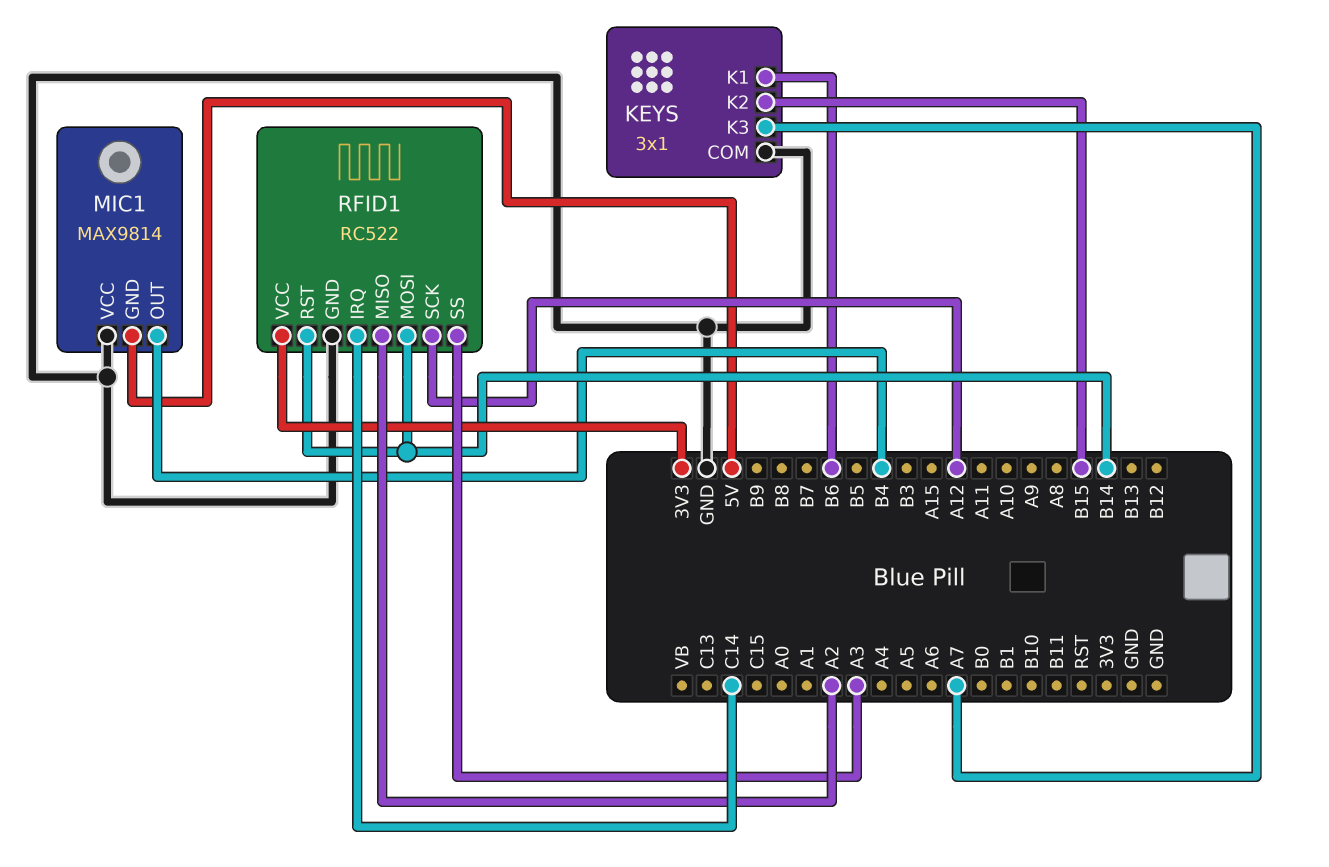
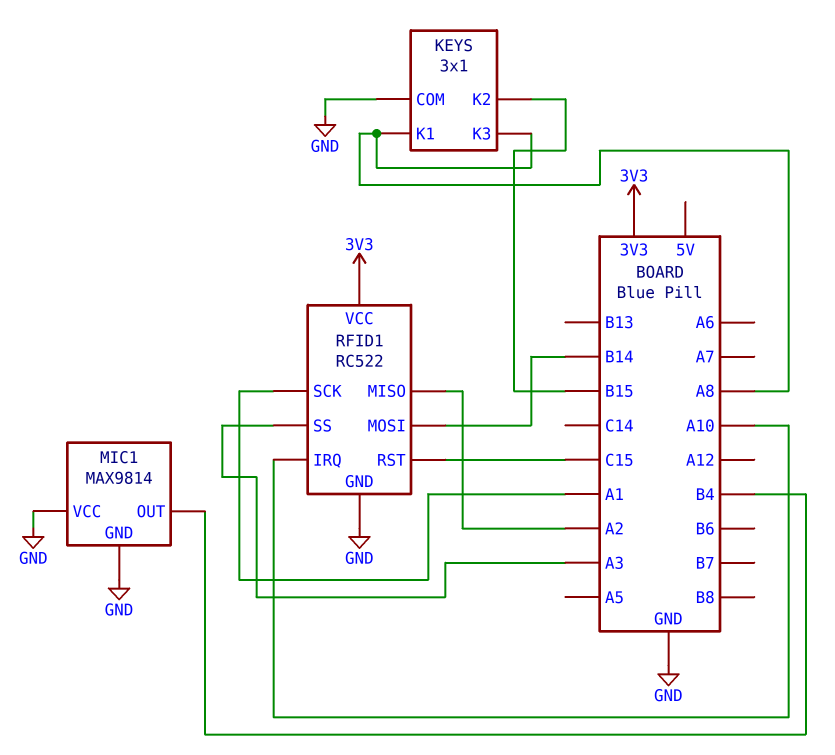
KEYS pin K1: B6 -> A8
KEYS pin K3: A7 -> A8
MIC1 pin GND: 5V -> GND
RFID1 pin IRQ: C14 -> A10
RFID1 pin RST: B14 -> C15
RFID1 pin SCK: A12 -> A1

